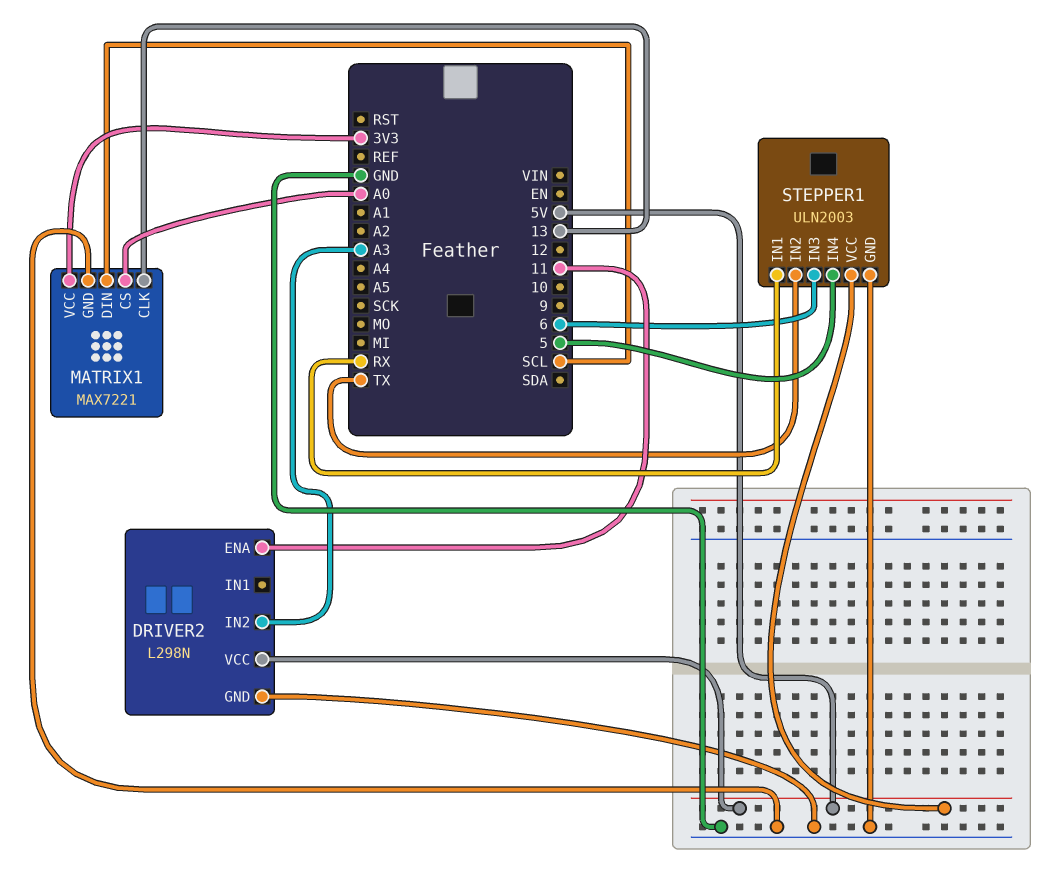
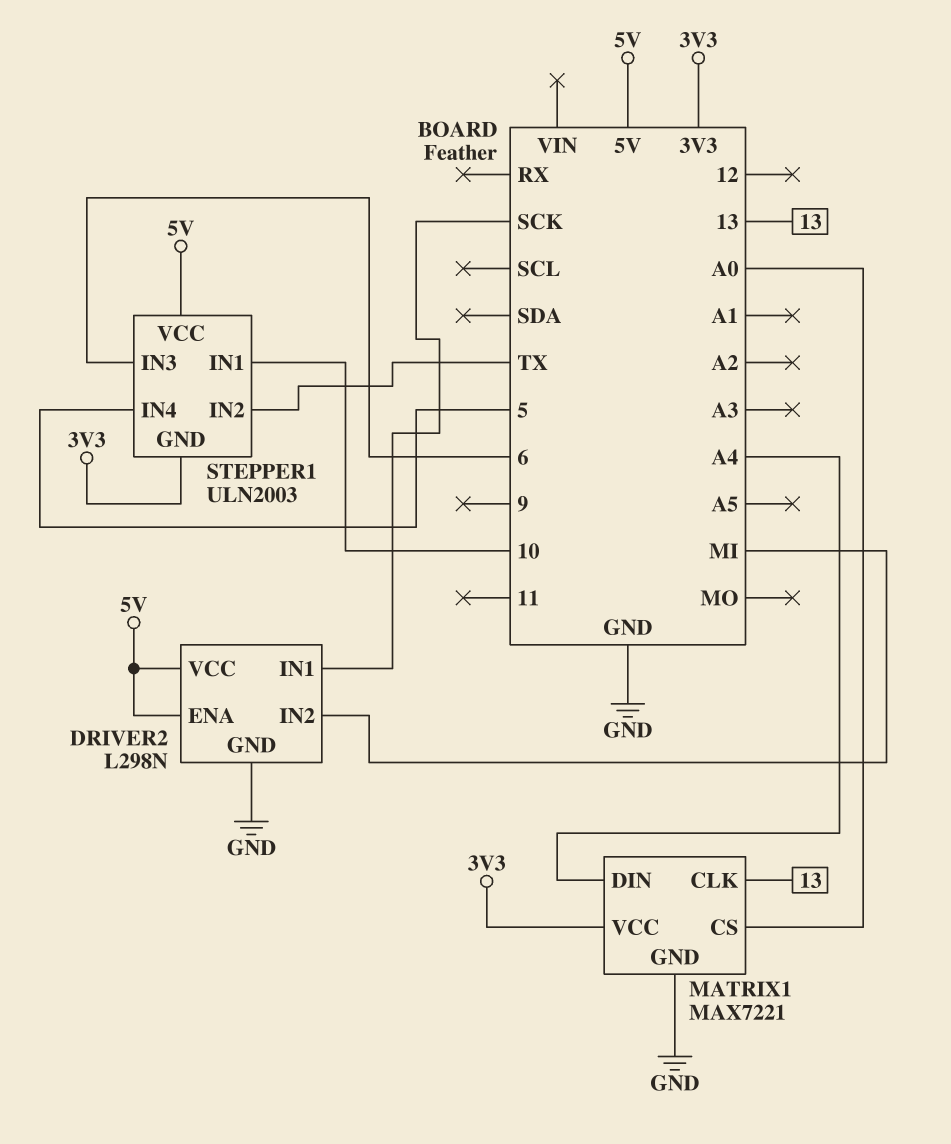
DRIVER2 pin ENA: 11 -> 5V
DRIVER2 pin IN1: none -> SCK
DRIVER2 pin IN2: A3 -> MI
MATRIX1 pin DIN: SCL -> A4
STEPPER1 pin GND: GND -> 3V3
STEPPER1 pin IN1: RX -> 10

